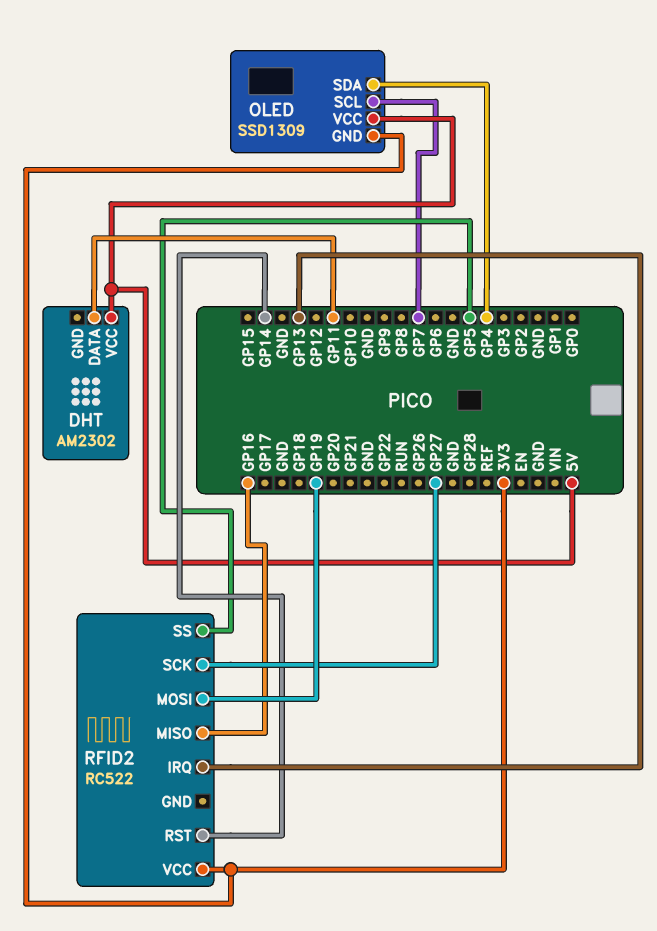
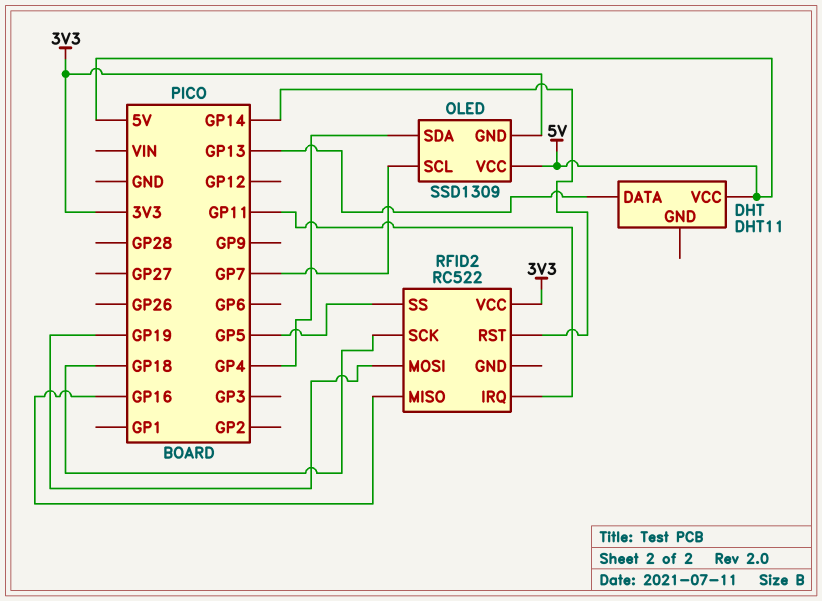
DHT: AM2302 -> DHT11
DHT pin DATA: GP11 -> GP13
RFID2 pin IRQ: GP13 -> GP11
RFID2 pin SCK: GP27 -> GP18

